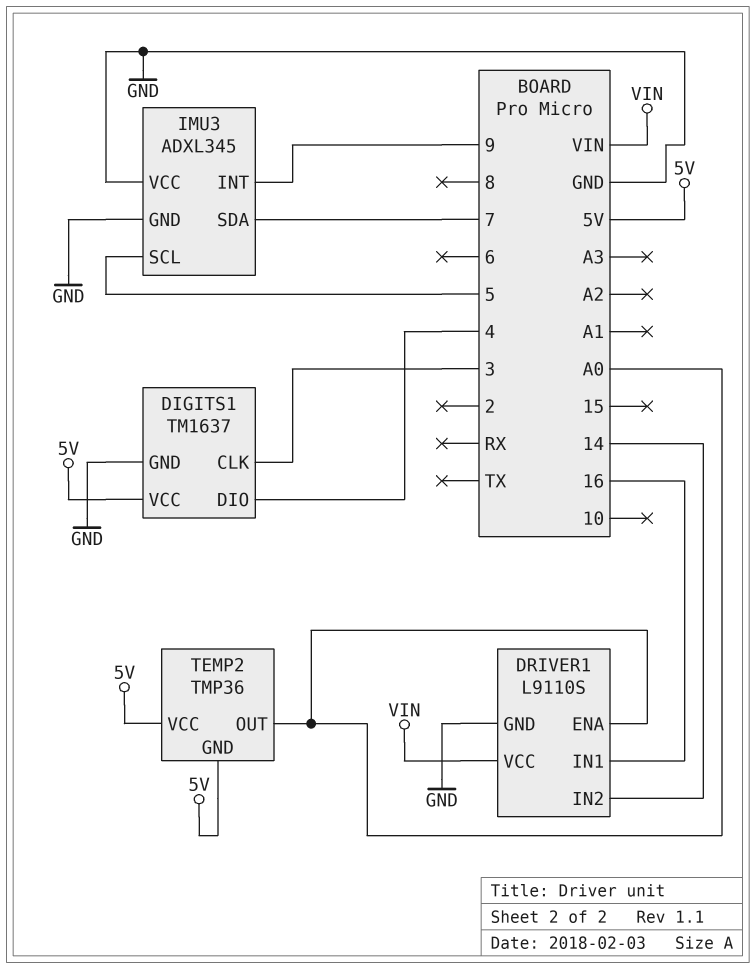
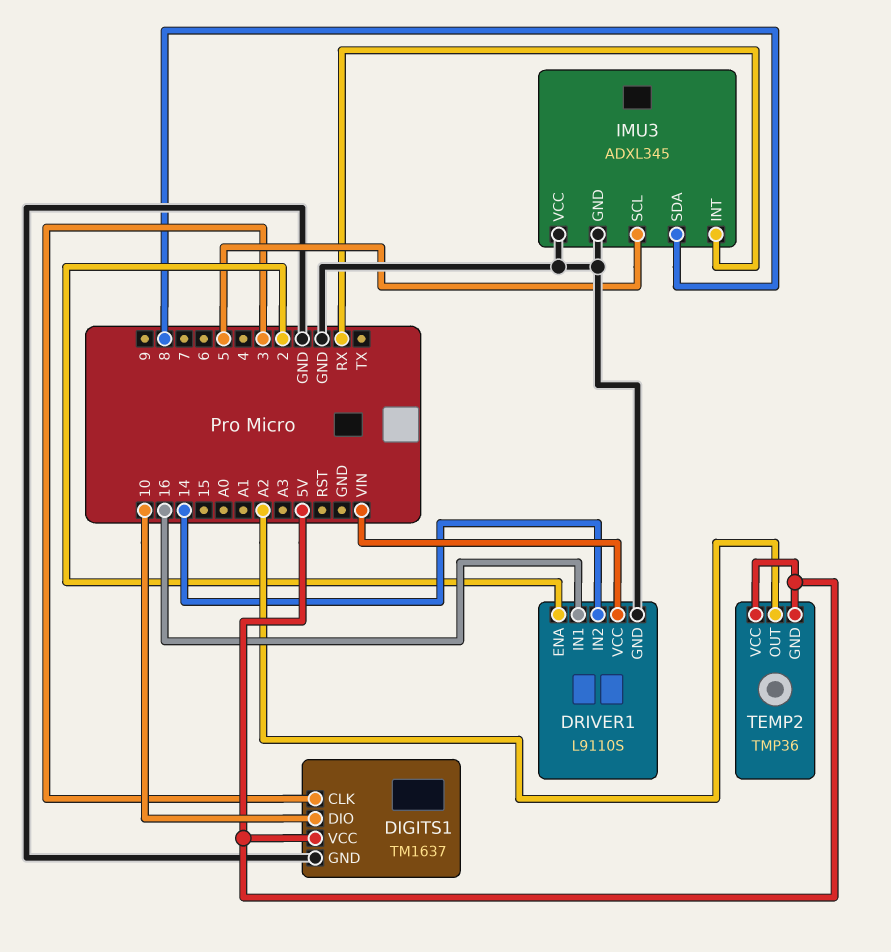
DIGITS1 pin DIO: 4 -> 10
DRIVER1 pin ENA: A0 -> 2
IMU3 pin INT: 9 -> RX
IMU3 pin SDA: 7 -> 8
TEMP2 pin OUT: A0 -> A2

